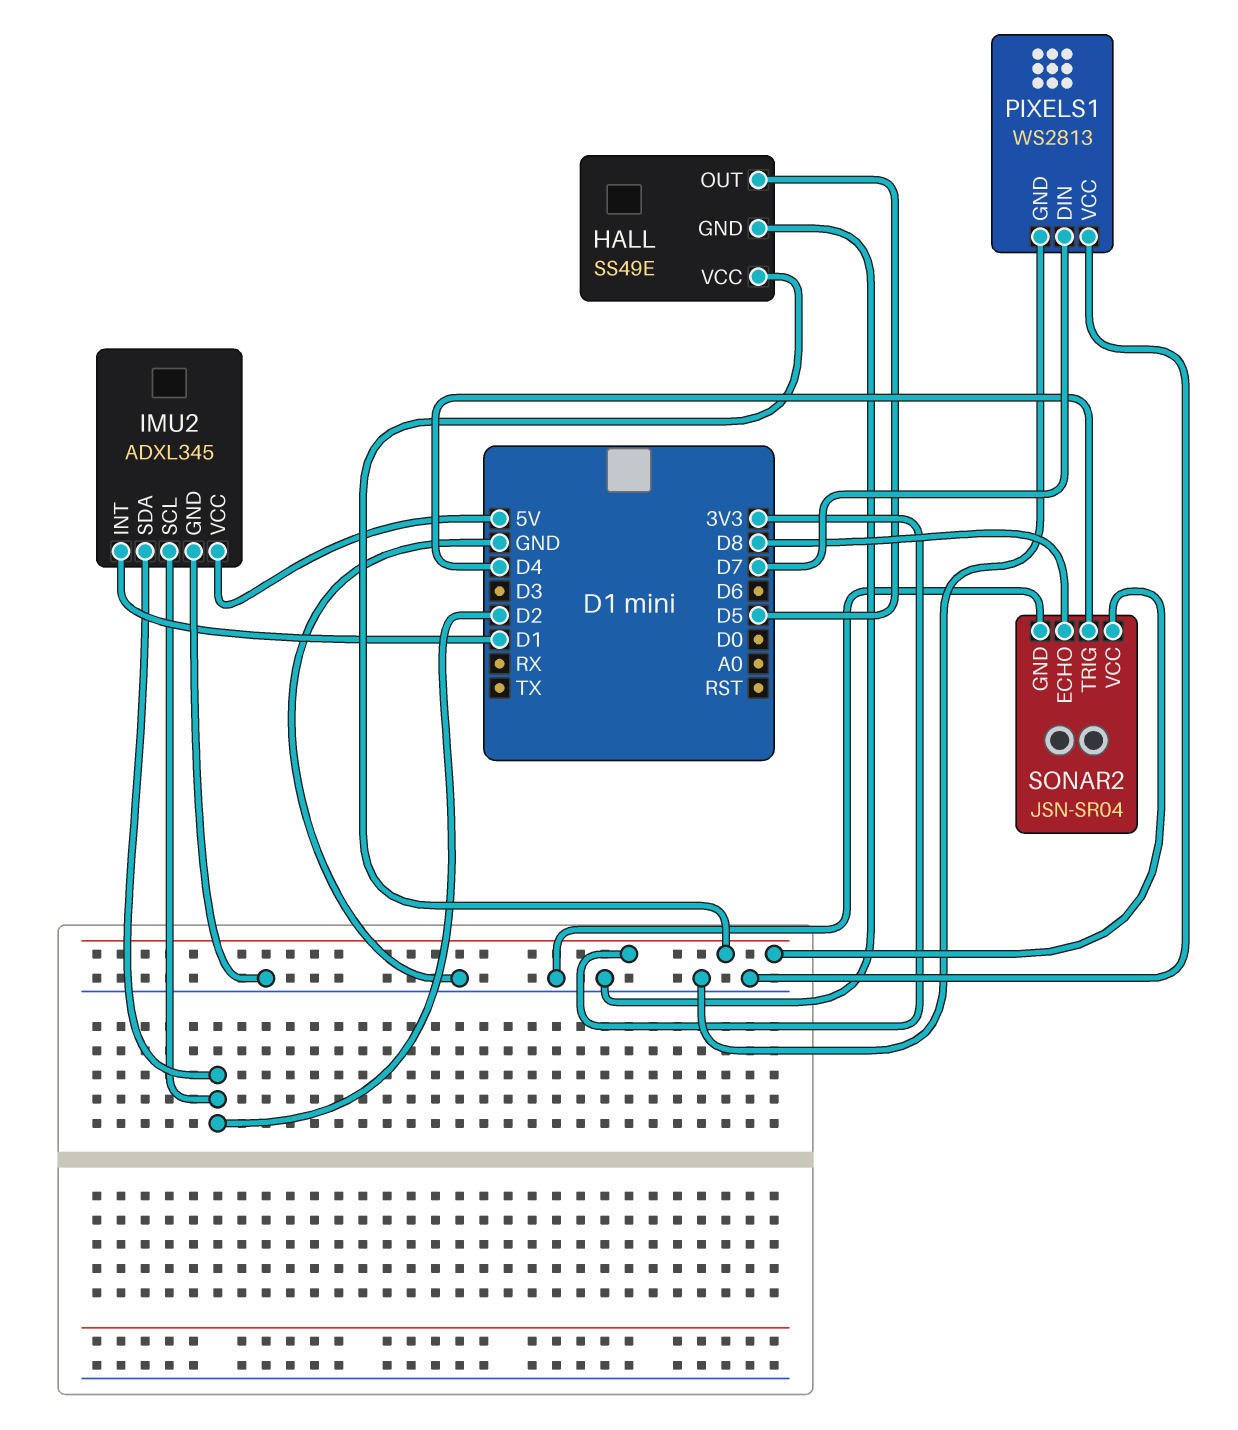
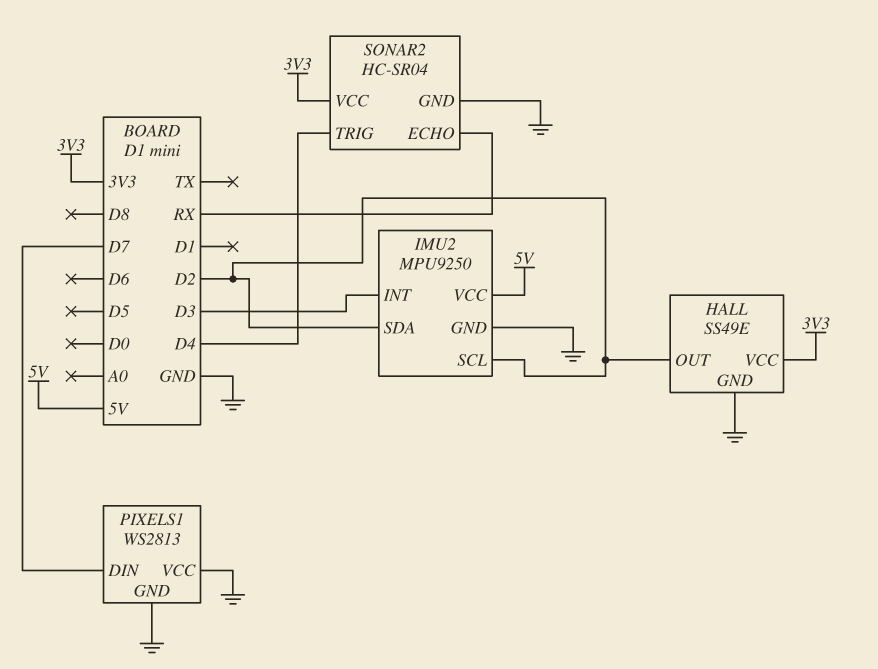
HALL pin OUT: D5 -> D2
IMU2: ADXL345 -> MPU9250
IMU2 pin INT: D1 -> D3
SONAR2: JSN-SR04 -> HC-SR04
SONAR2 pin ECHO: D8 -> RX

